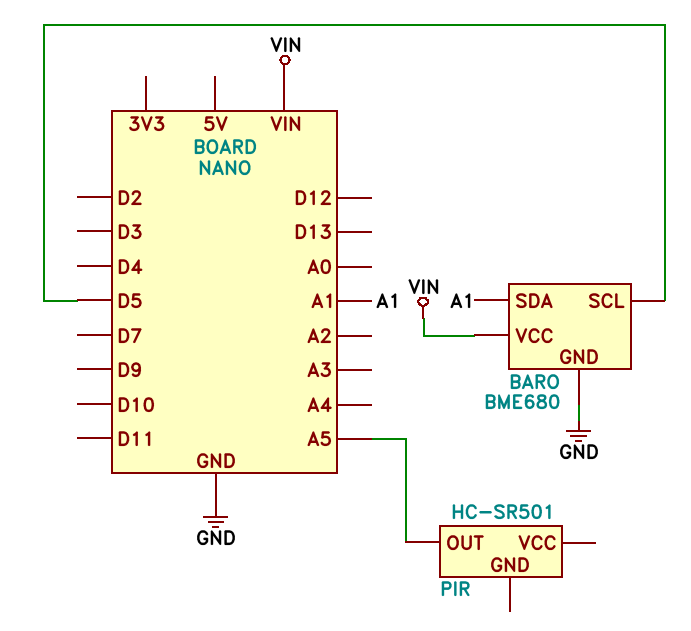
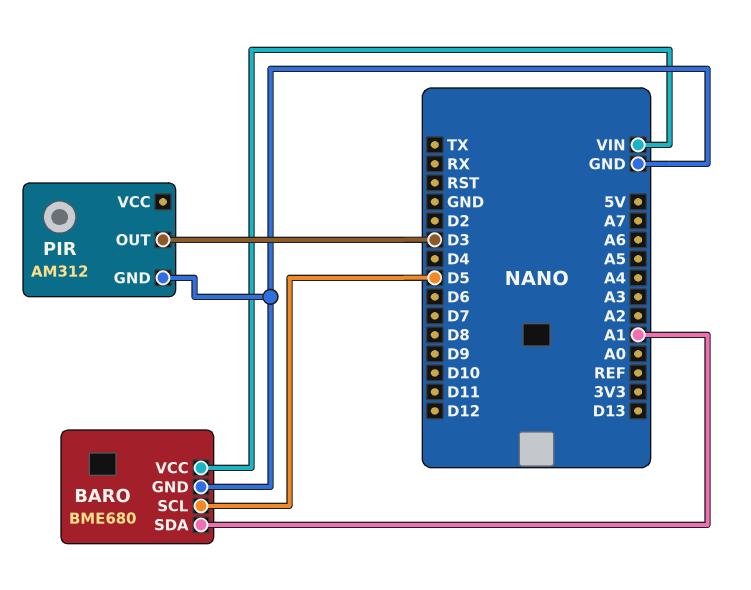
PIR: HC-SR501 -> AM312
PIR pin GND: none -> GND
PIR pin OUT: A5 -> D3

